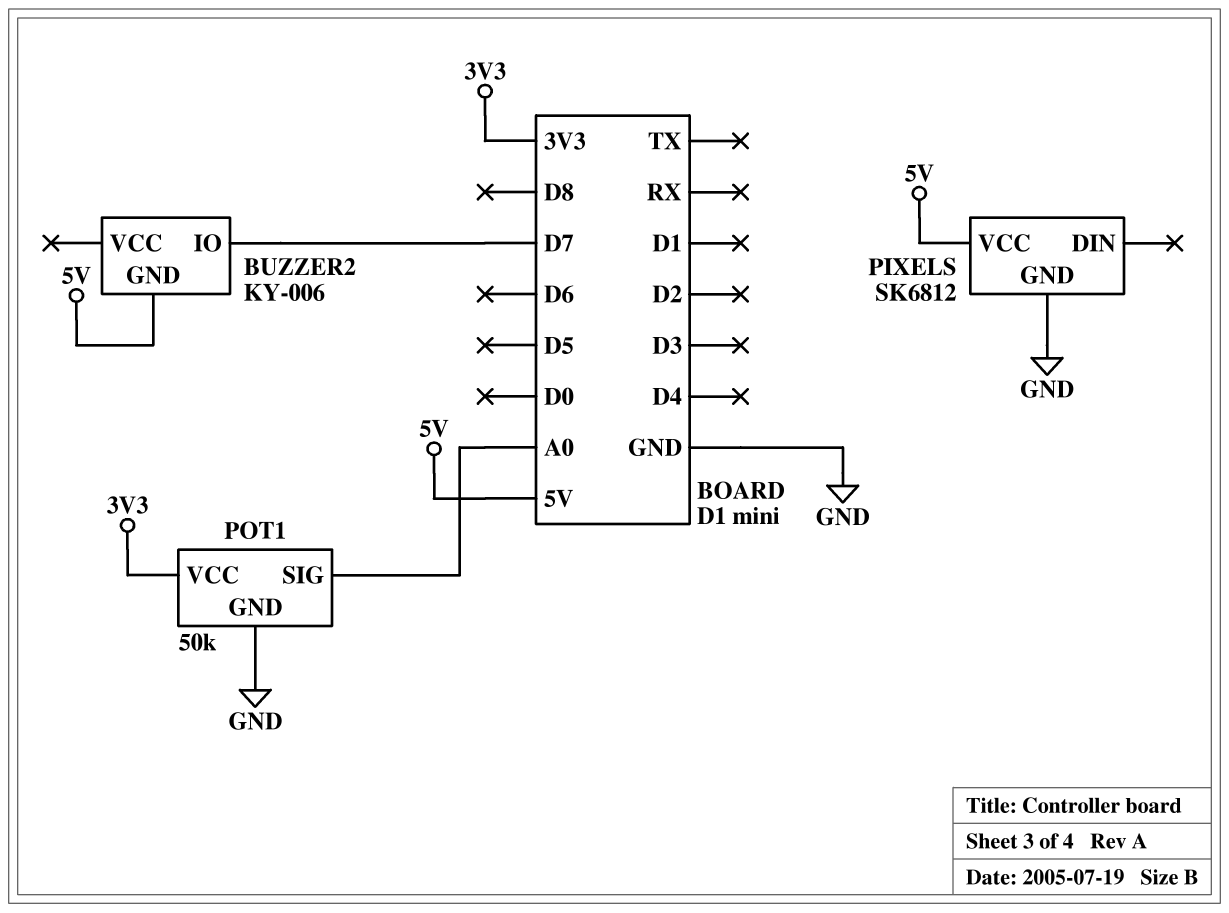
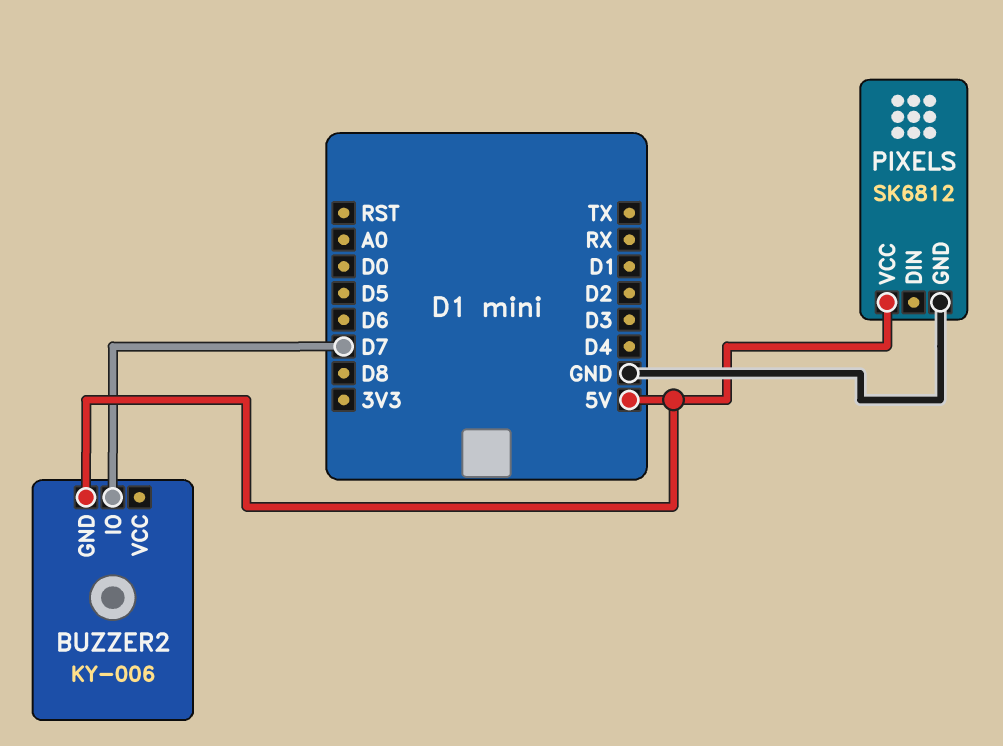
POT1: 50k -> none
POT1 pin GND: GND -> none
POT1 pin SIG: A0 -> none
POT1 pin VCC: 3V3 -> none

